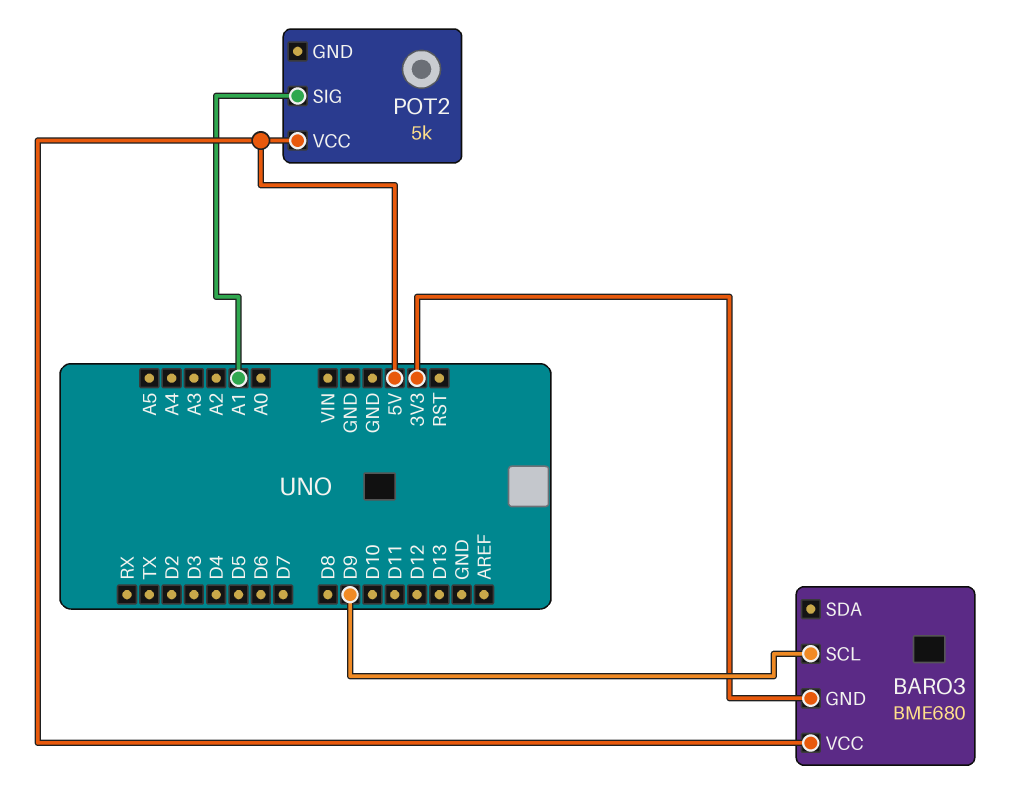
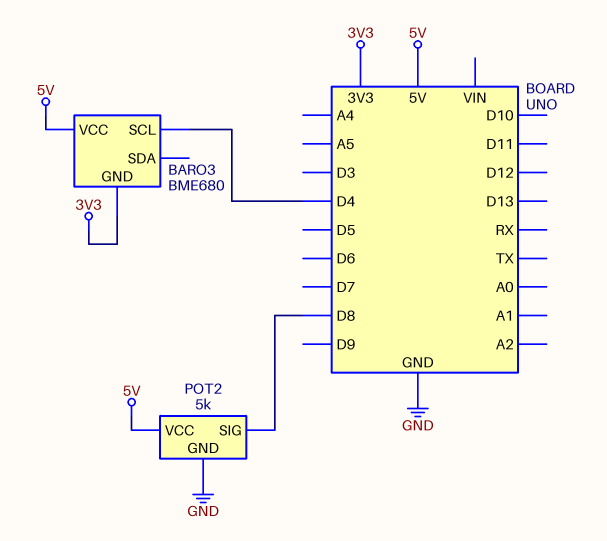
BARO3 pin SCL: D9 -> D4
POT2 pin GND: none -> GND
POT2 pin SIG: A1 -> D8

